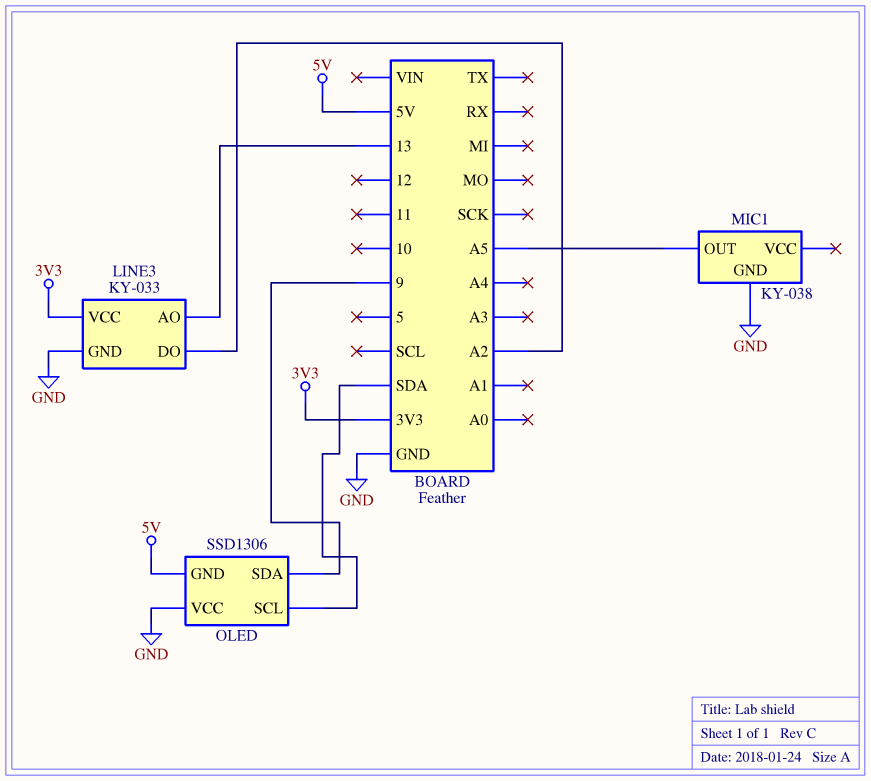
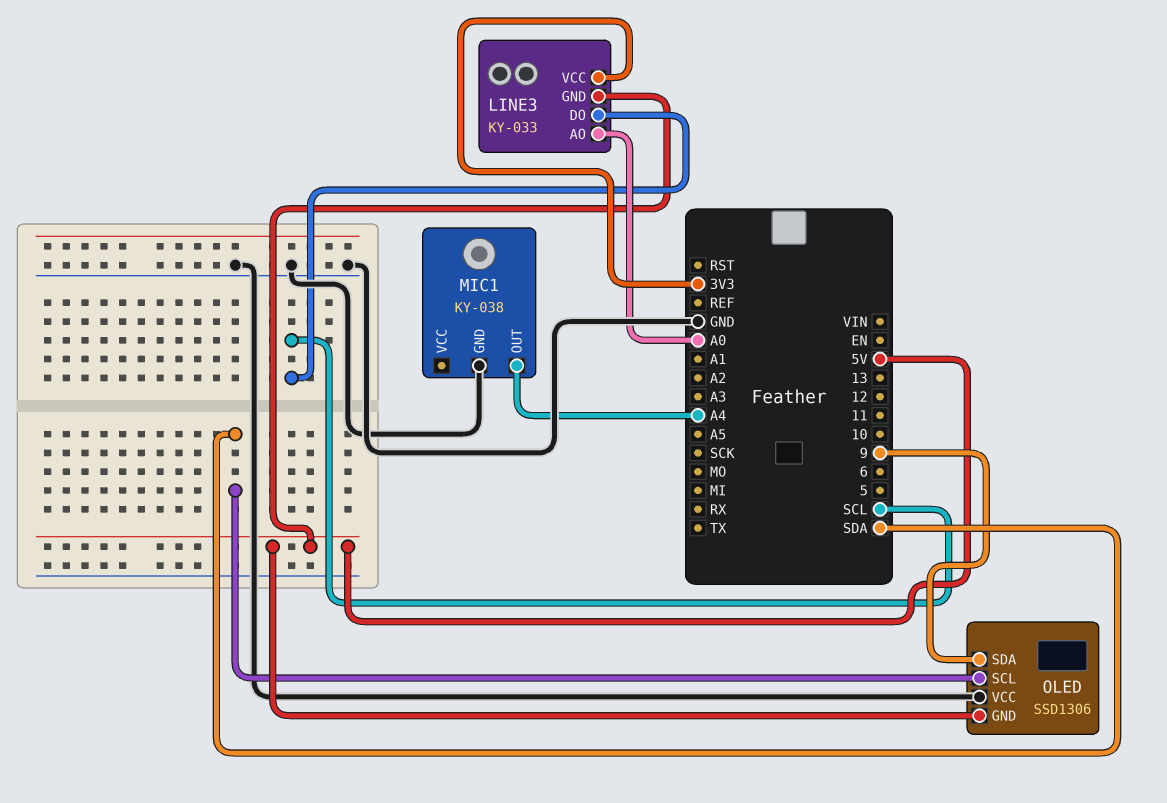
LINE3 pin AO: 13 -> A0
LINE3 pin DO: A2 -> SCL
LINE3 pin GND: GND -> 5V
MIC1 pin OUT: A5 -> A4

